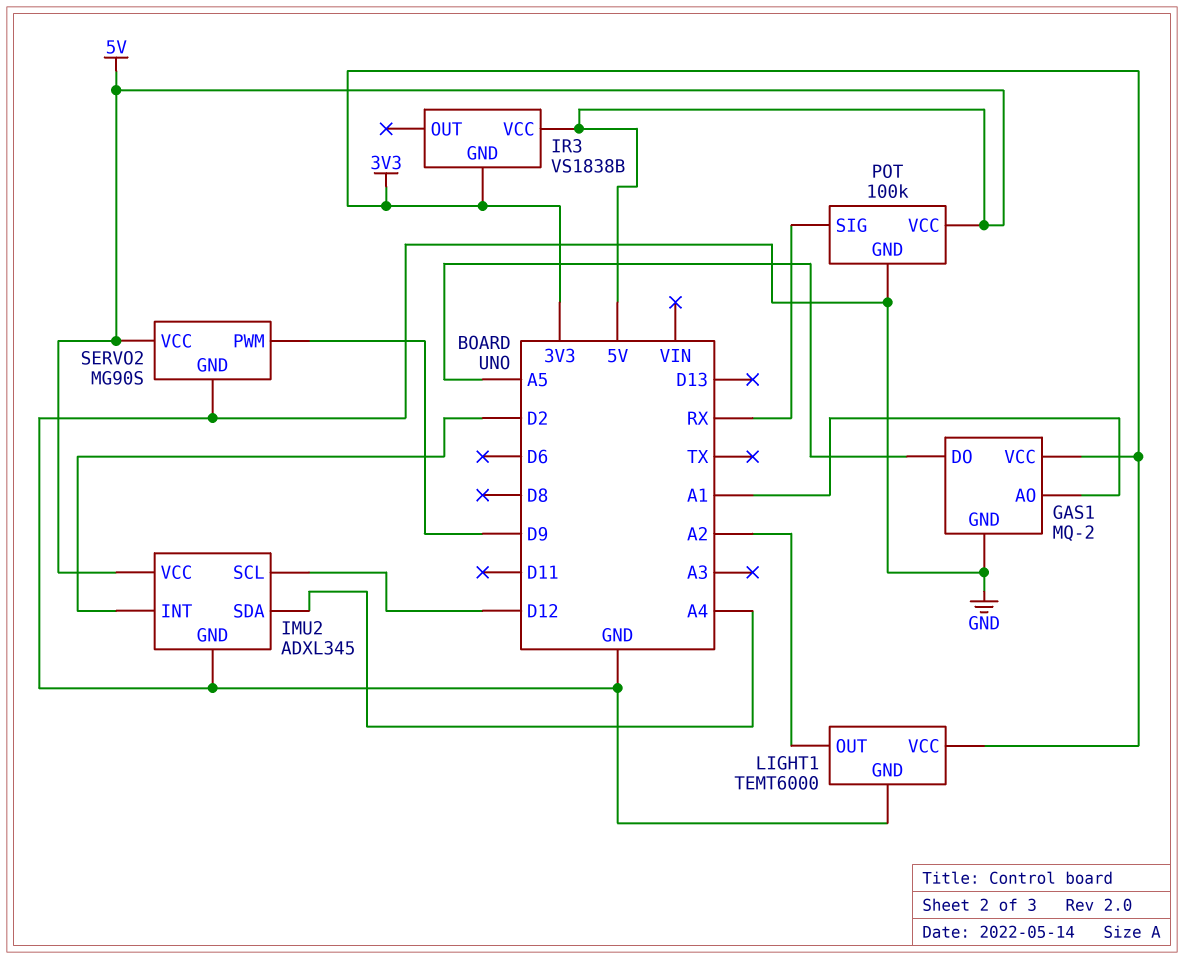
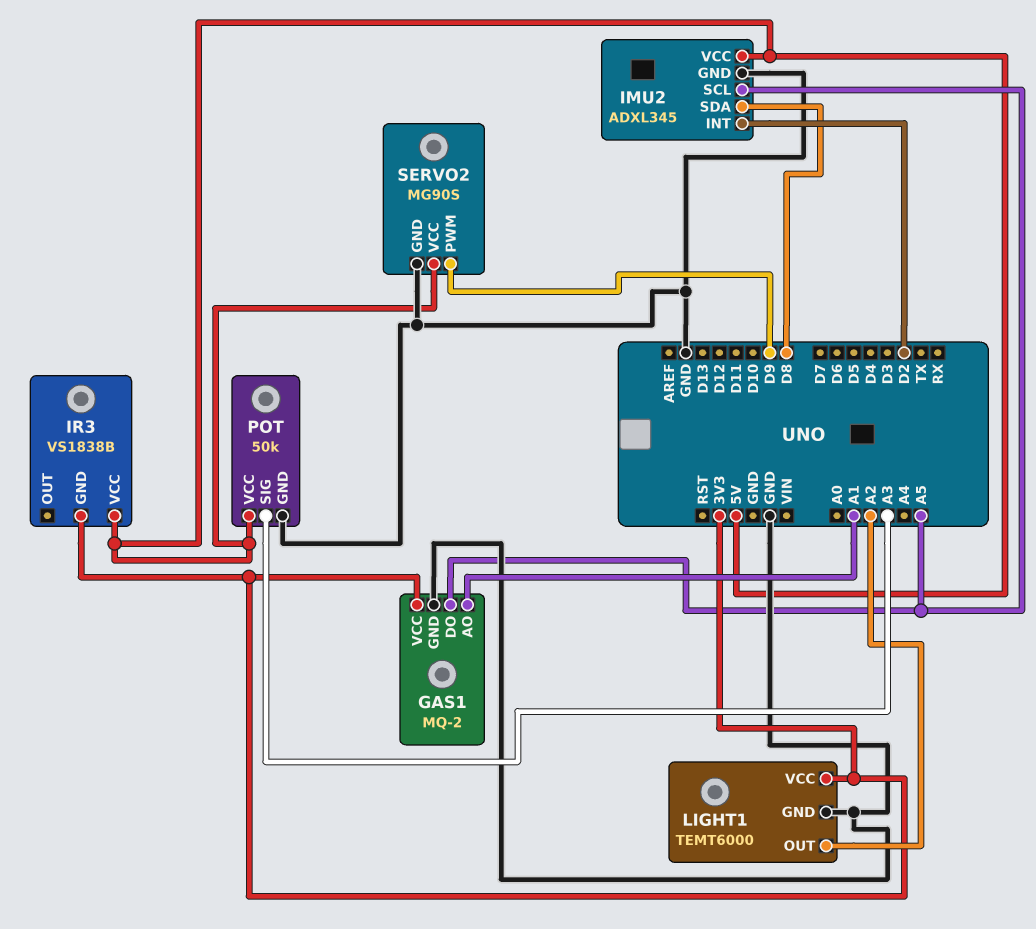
IMU2 pin SCL: D12 -> A5
IMU2 pin SDA: A4 -> D8
POT: 100k -> 50k
POT pin SIG: RX -> A3

